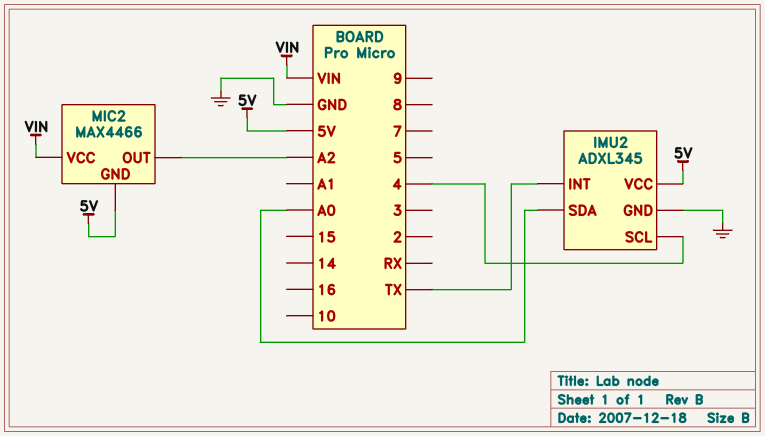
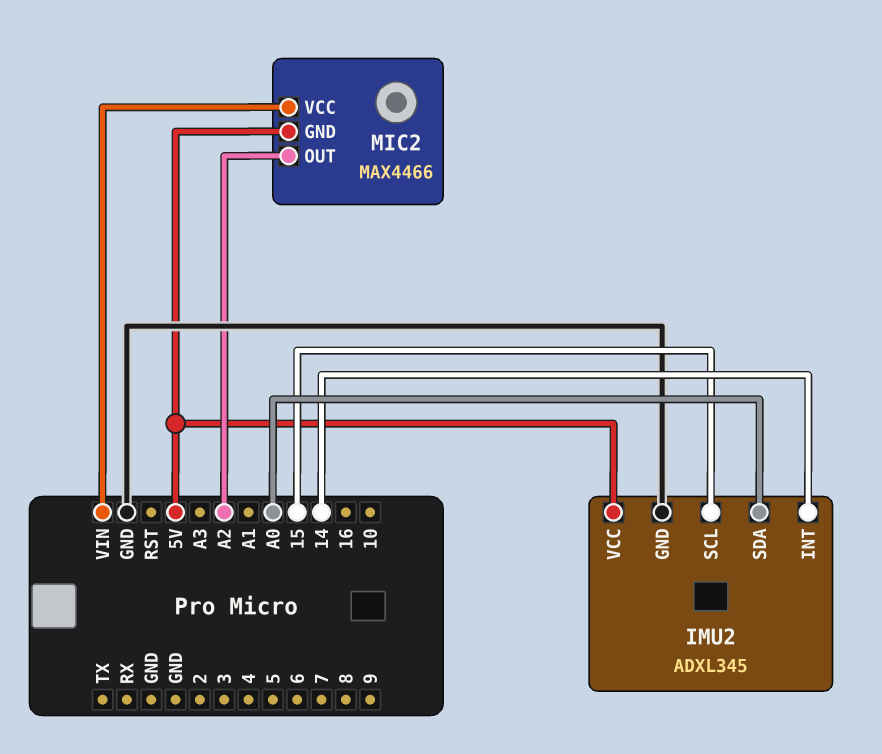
IMU2 pin INT: TX -> 14
IMU2 pin SCL: 4 -> 15

